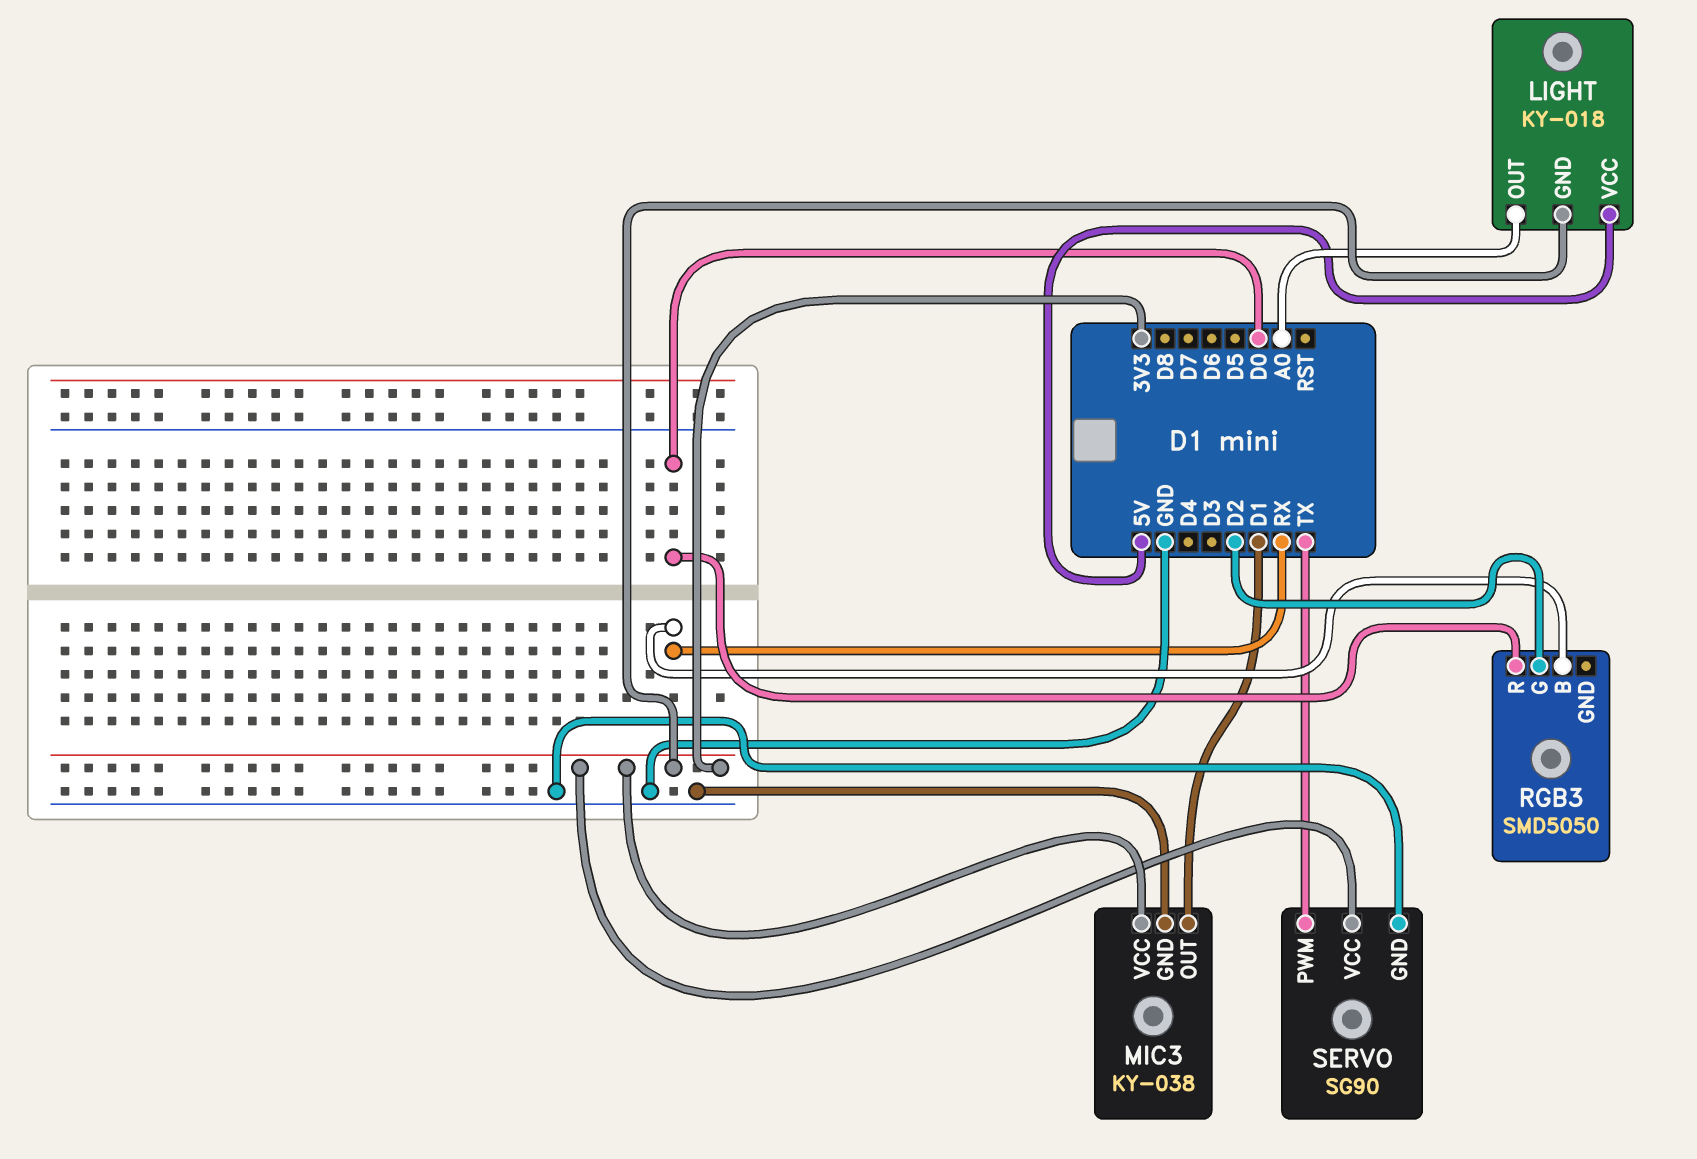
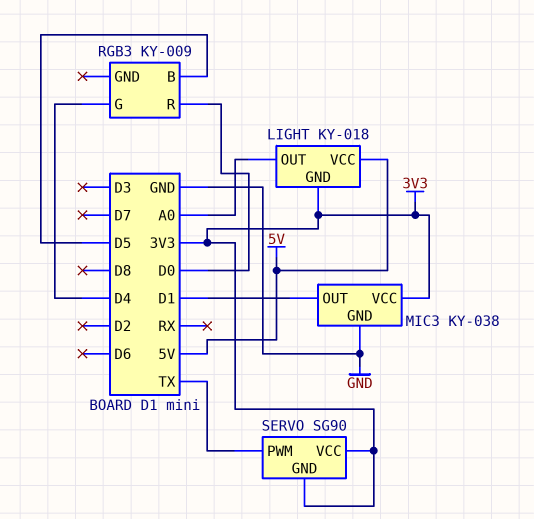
RGB3: SMD5050 -> KY-009
RGB3 pin B: RX -> D5
RGB3 pin G: D2 -> D4
SERVO pin GND: GND -> 3V3

